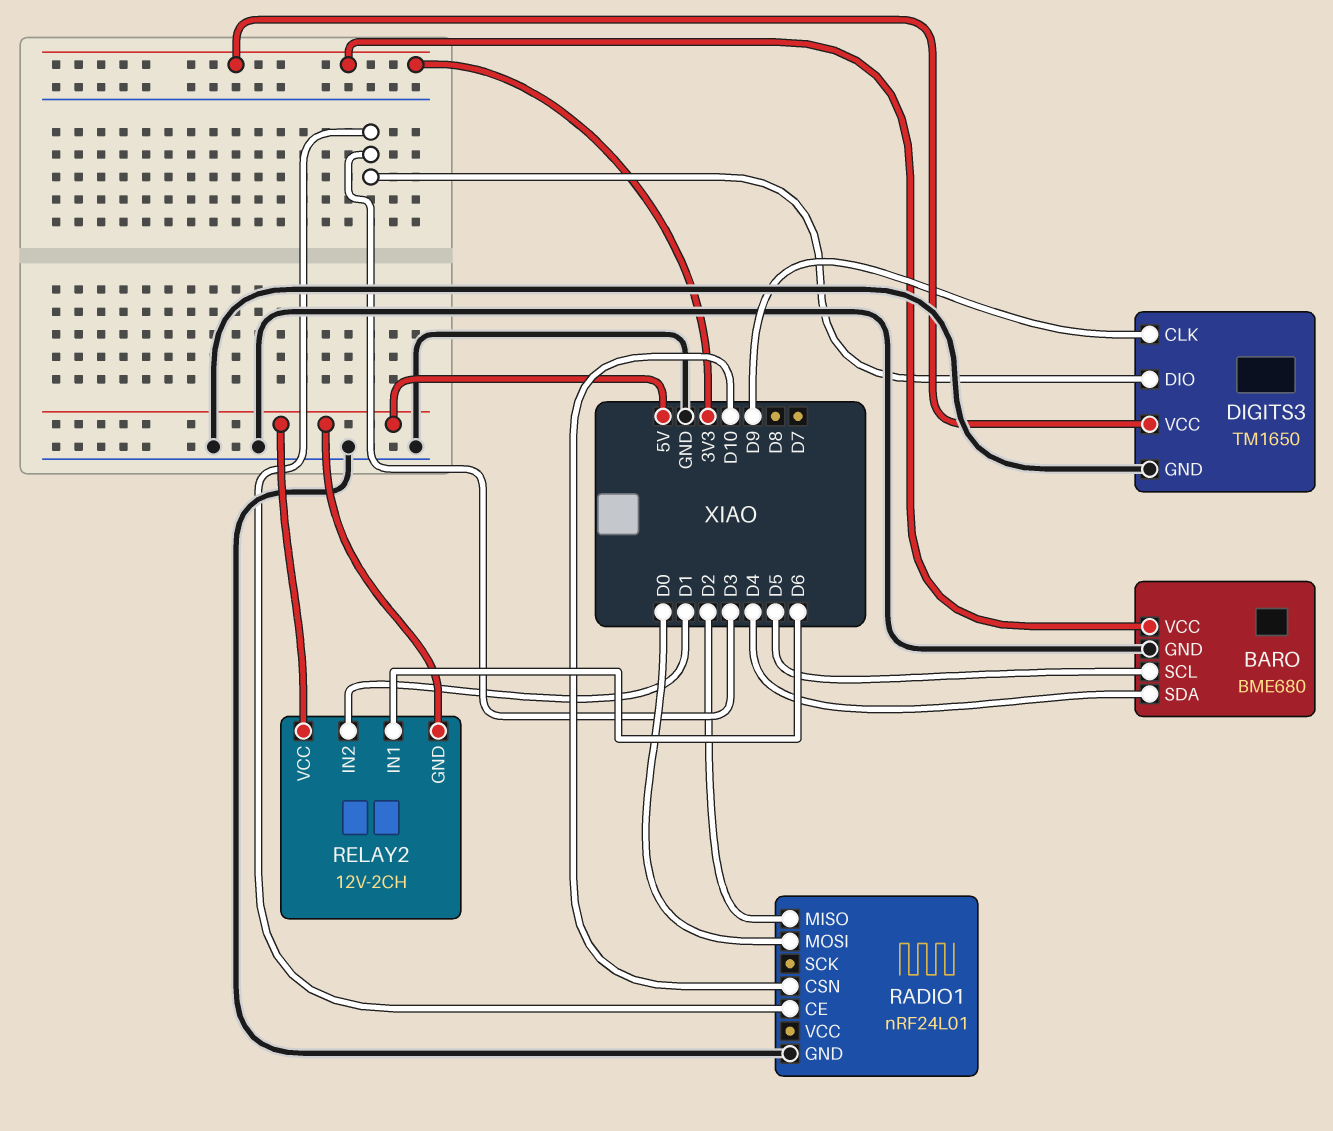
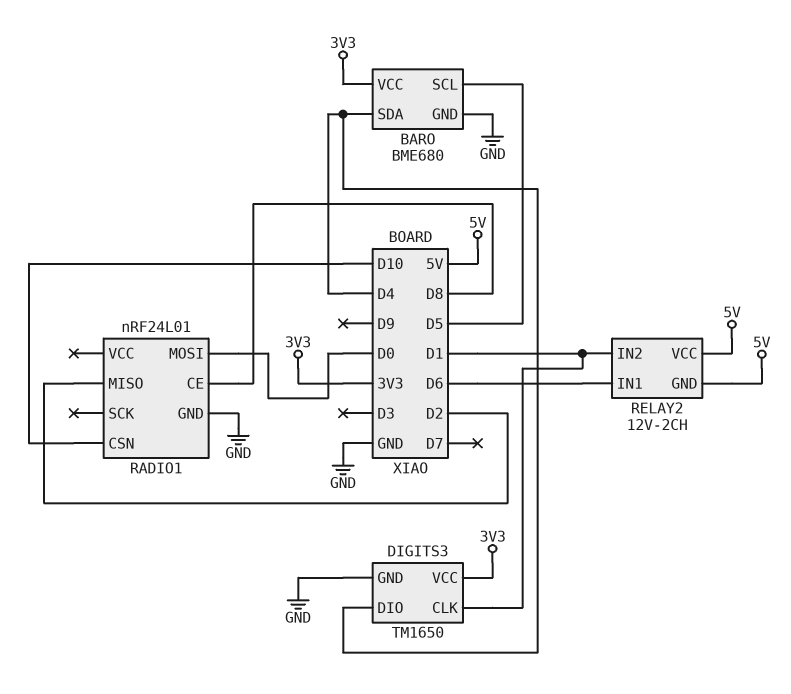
DIGITS3 pin CLK: D9 -> D1
DIGITS3 pin DIO: D3 -> D4
RADIO1 pin CE: D3 -> D8

